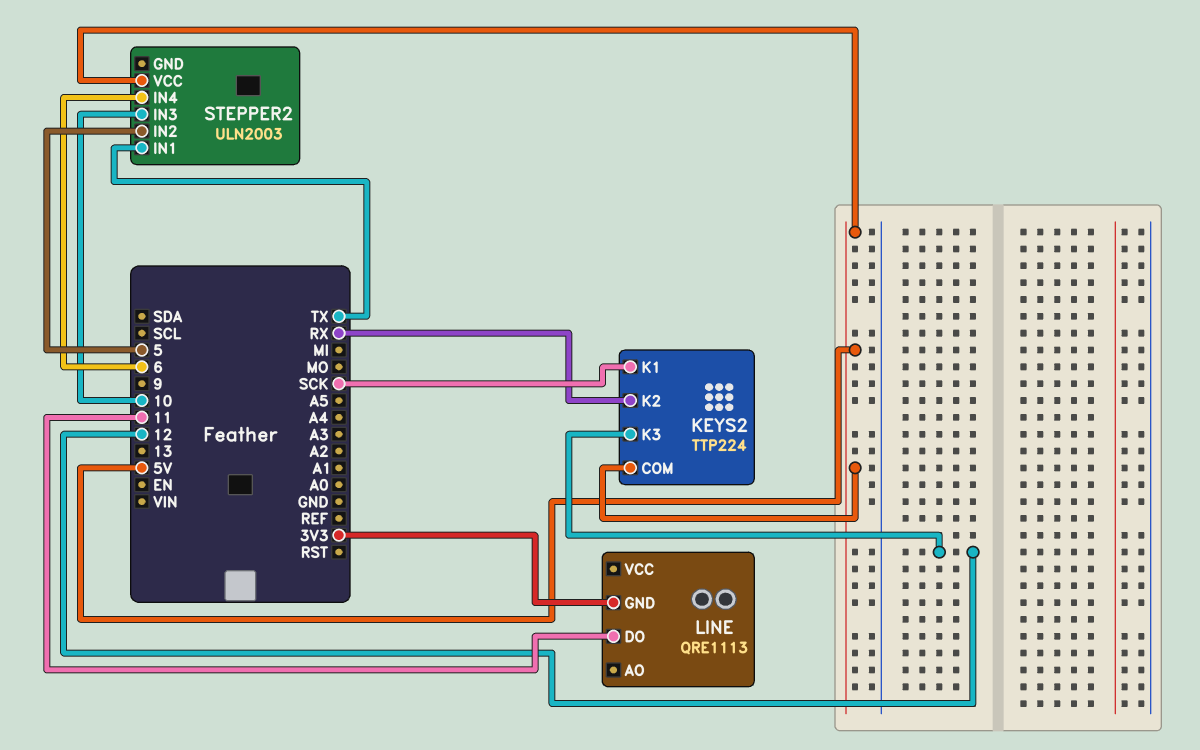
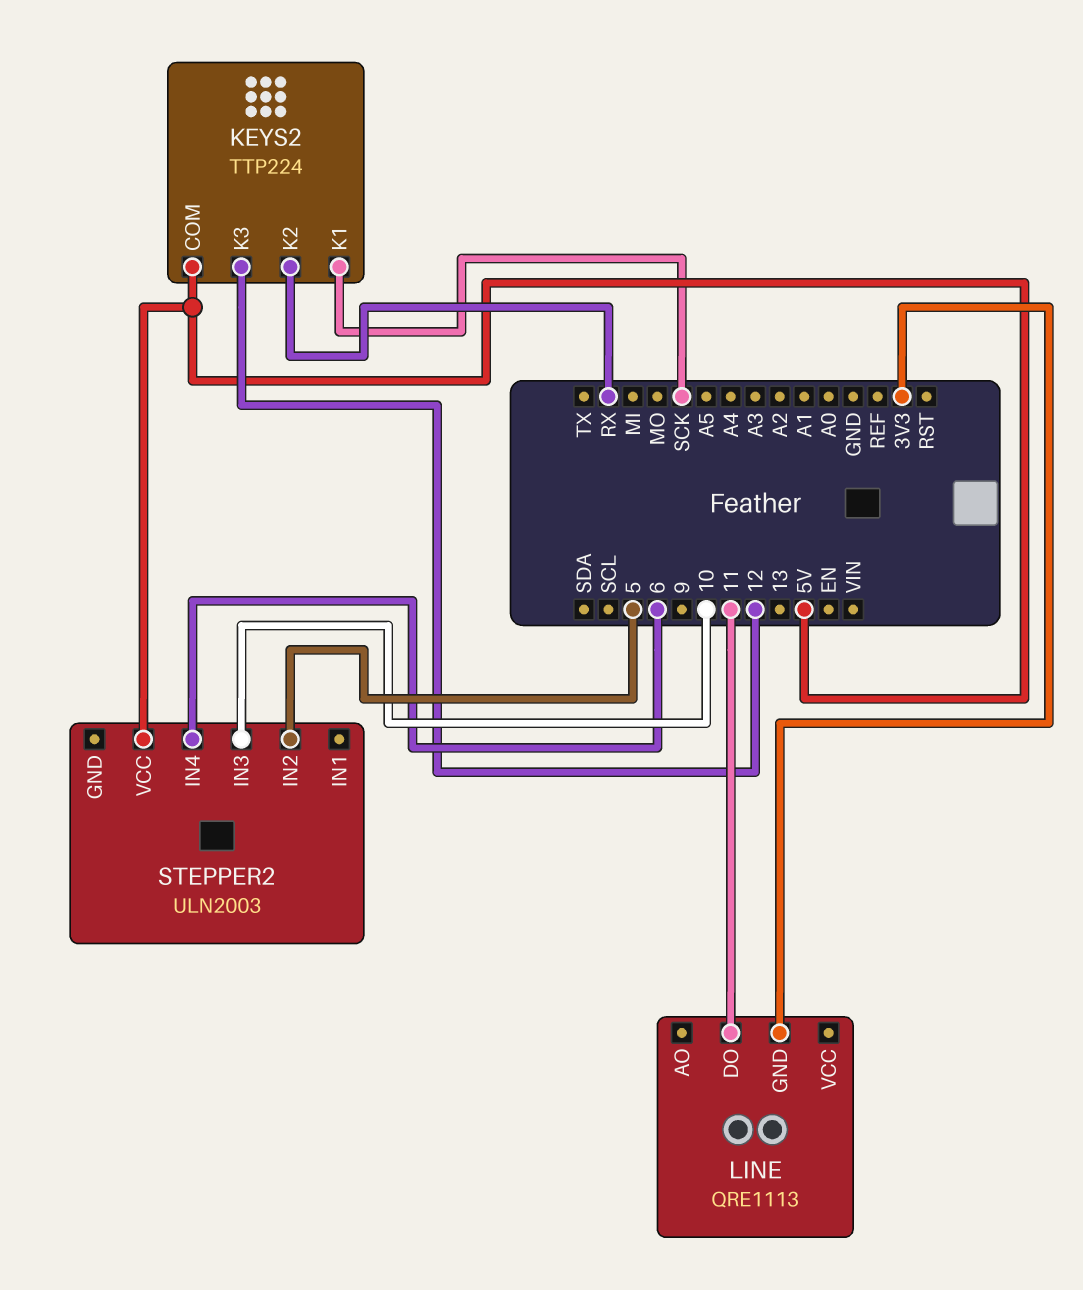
STEPPER2 pin IN1: TX -> none

